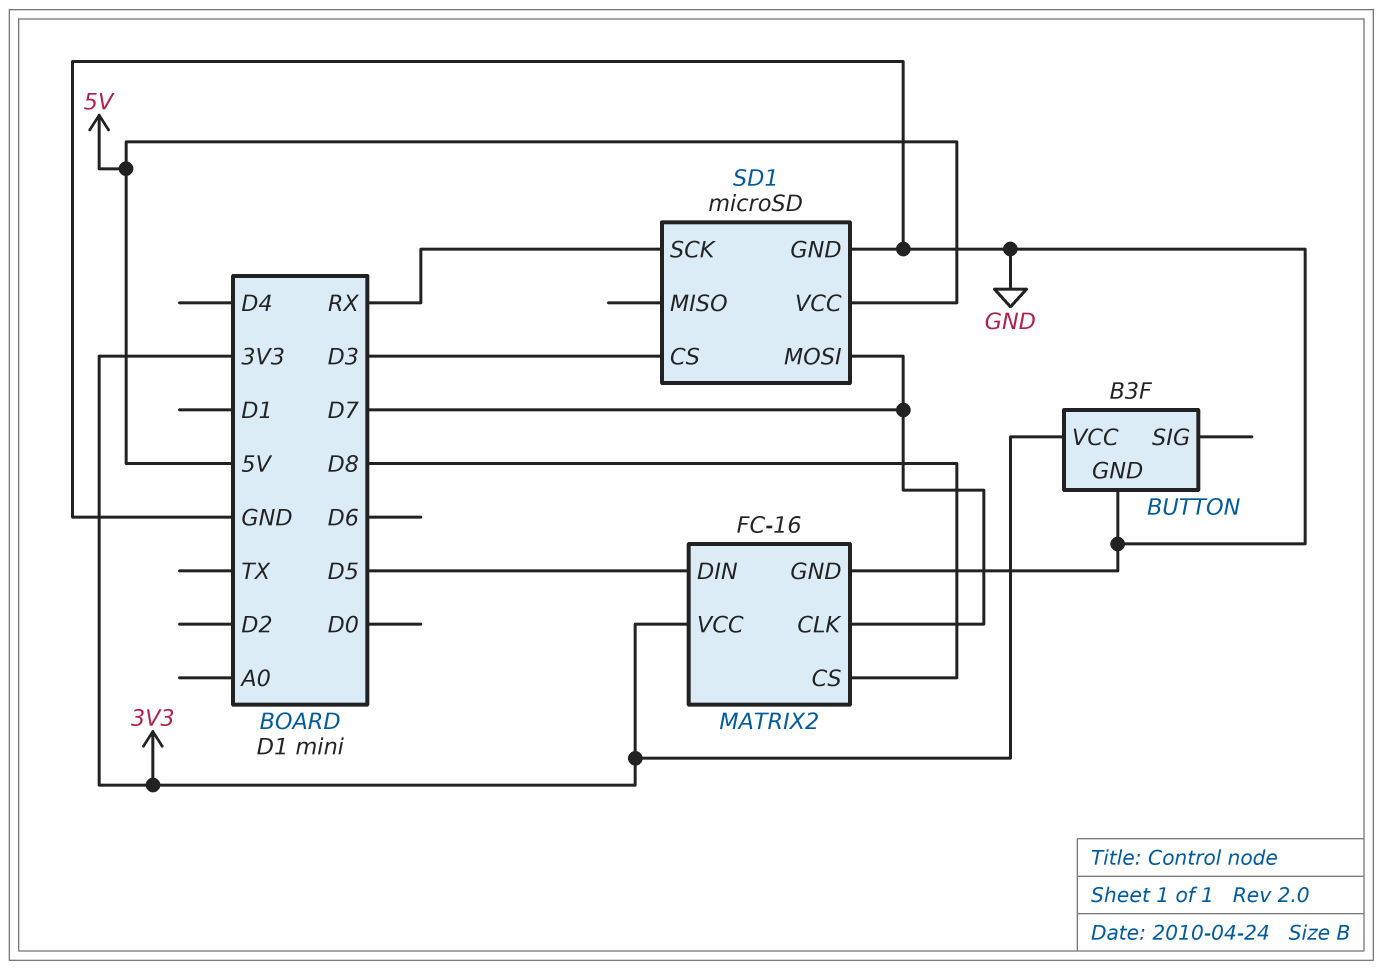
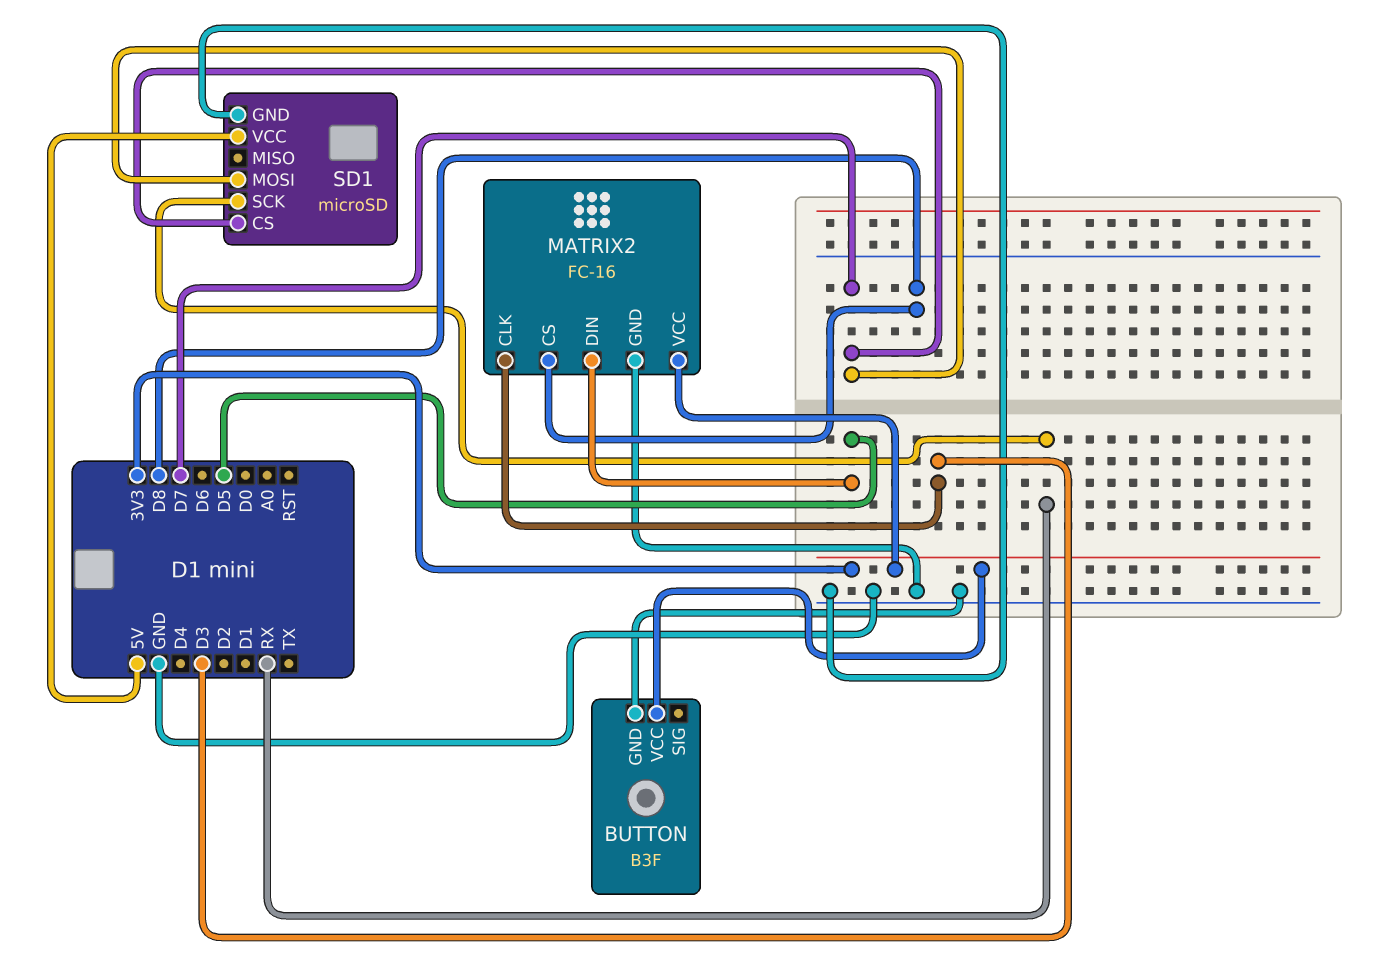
MATRIX2 pin CLK: D7 -> D3
SD1 pin CS: D3 -> D7

